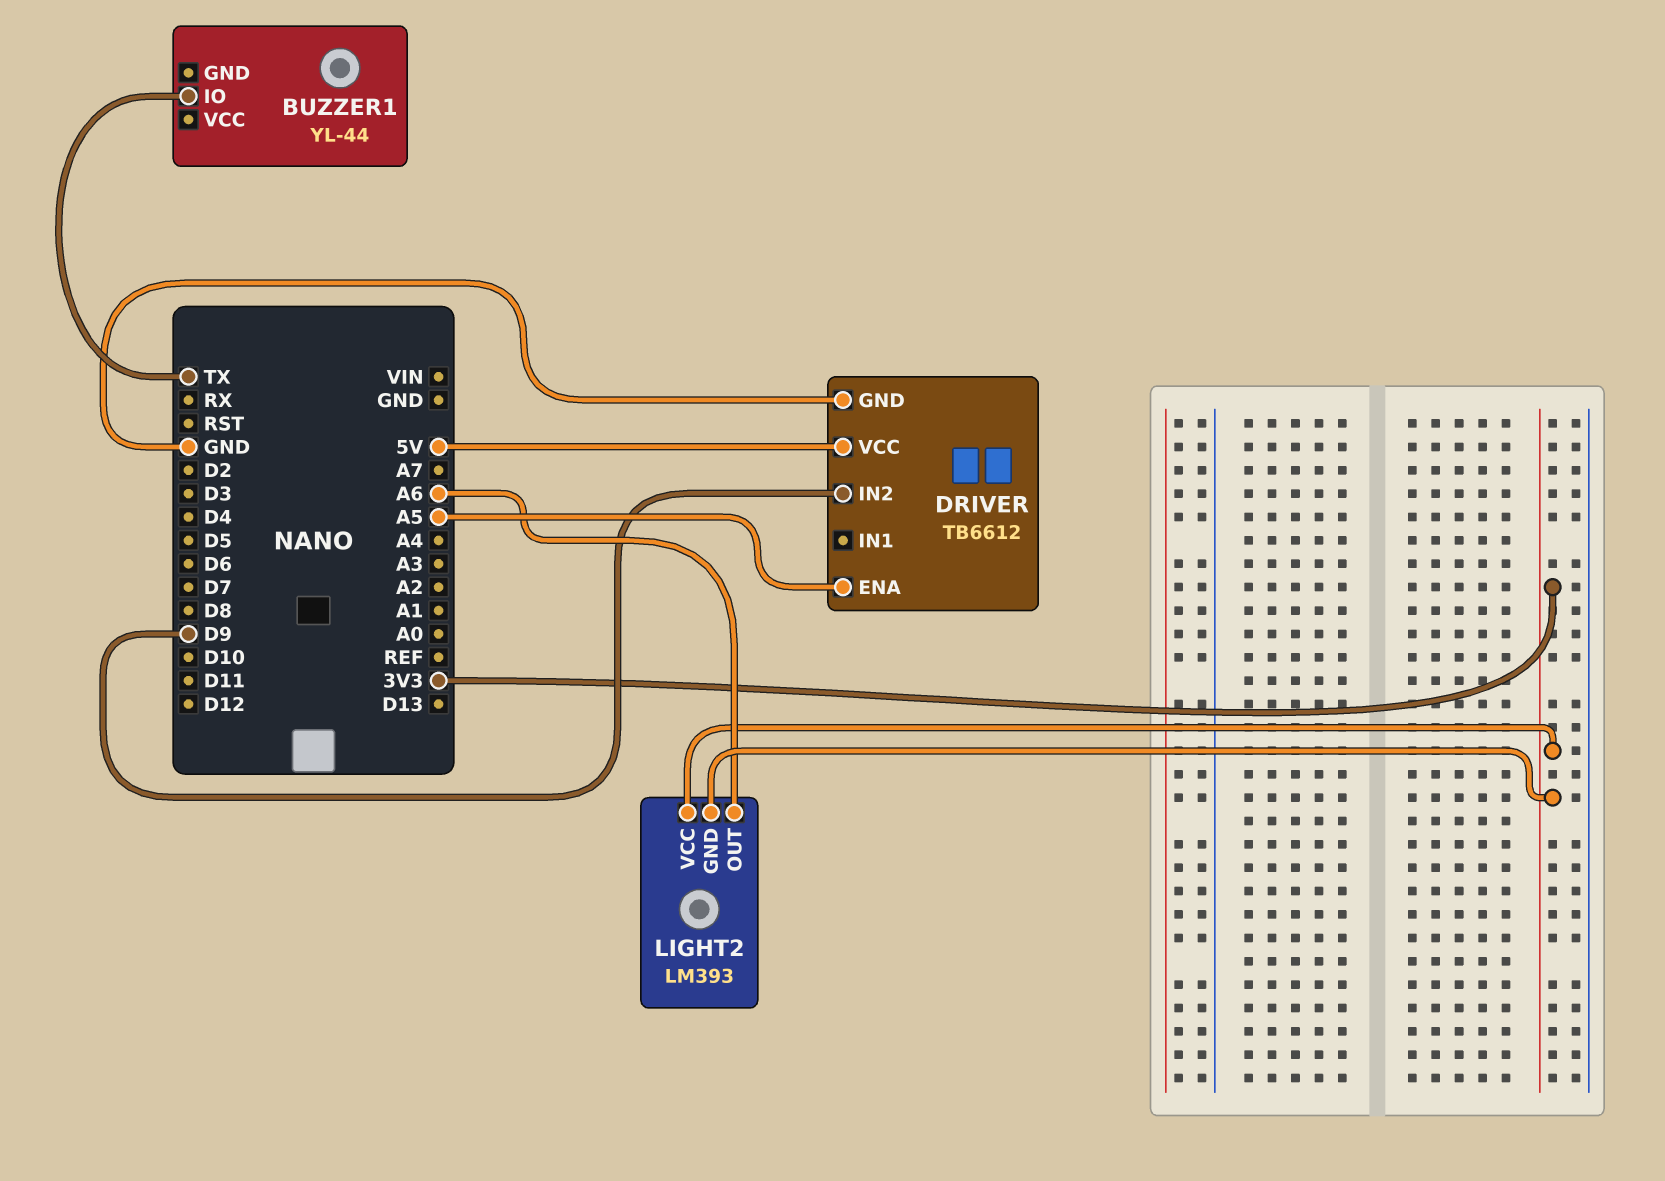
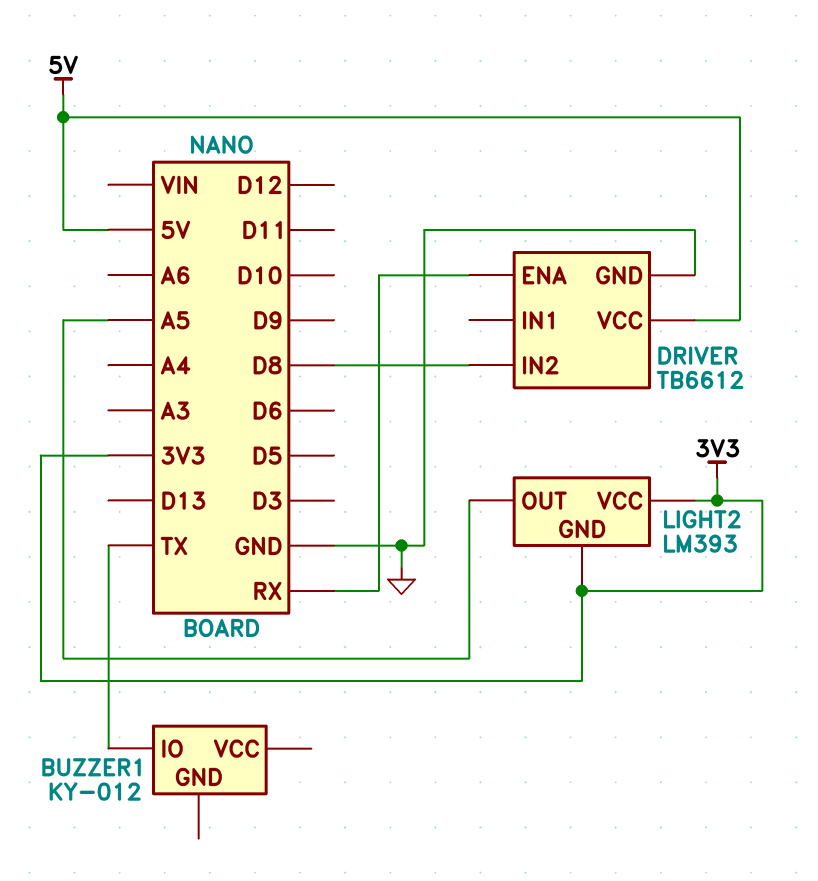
BUZZER1: YL-44 -> KY-012
DRIVER pin ENA: A5 -> RX
DRIVER pin IN2: D9 -> D8
LIGHT2 pin OUT: A6 -> A5

